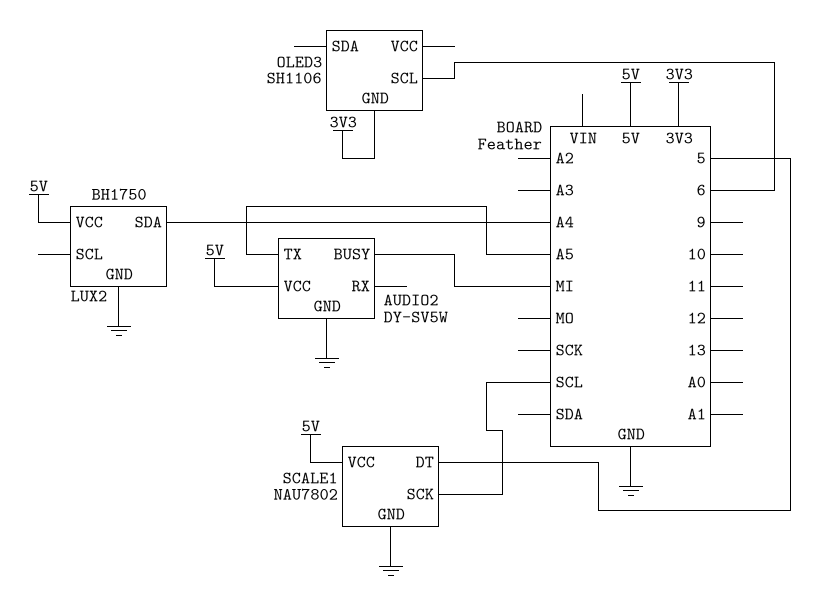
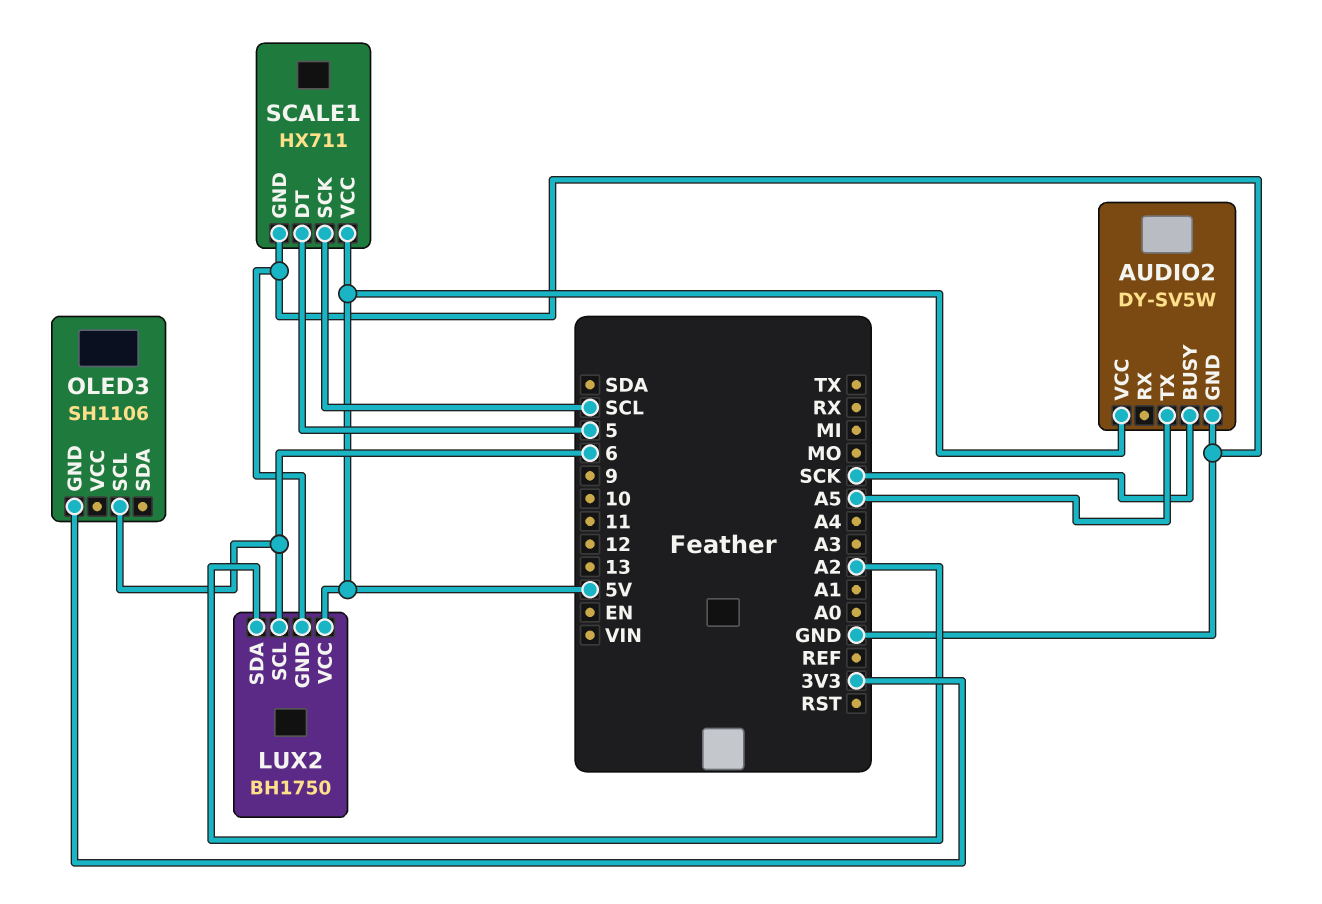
AUDIO2 pin BUSY: MI -> SCK
LUX2 pin SCL: none -> 6
LUX2 pin SDA: A4 -> A2
SCALE1: NAU7802 -> HX711

